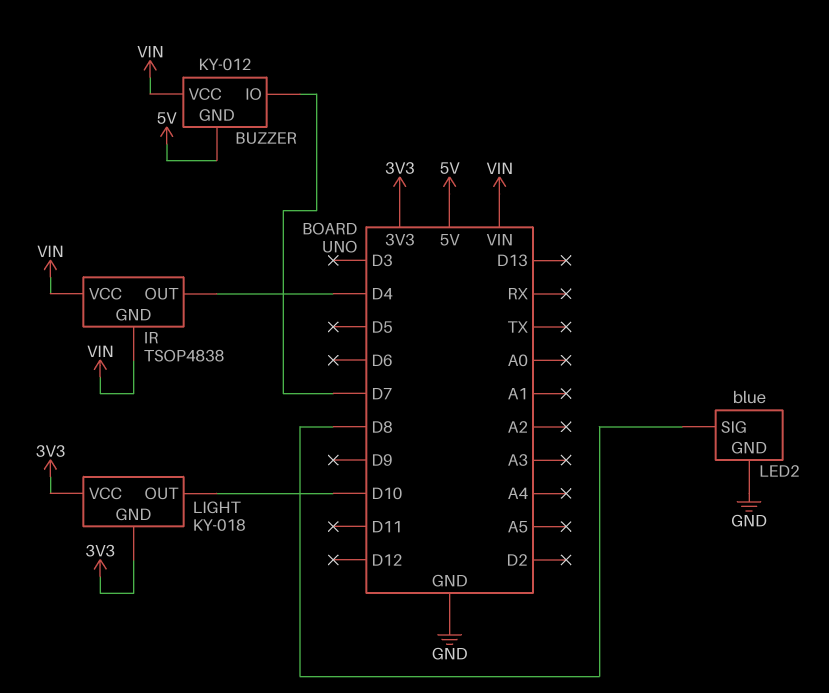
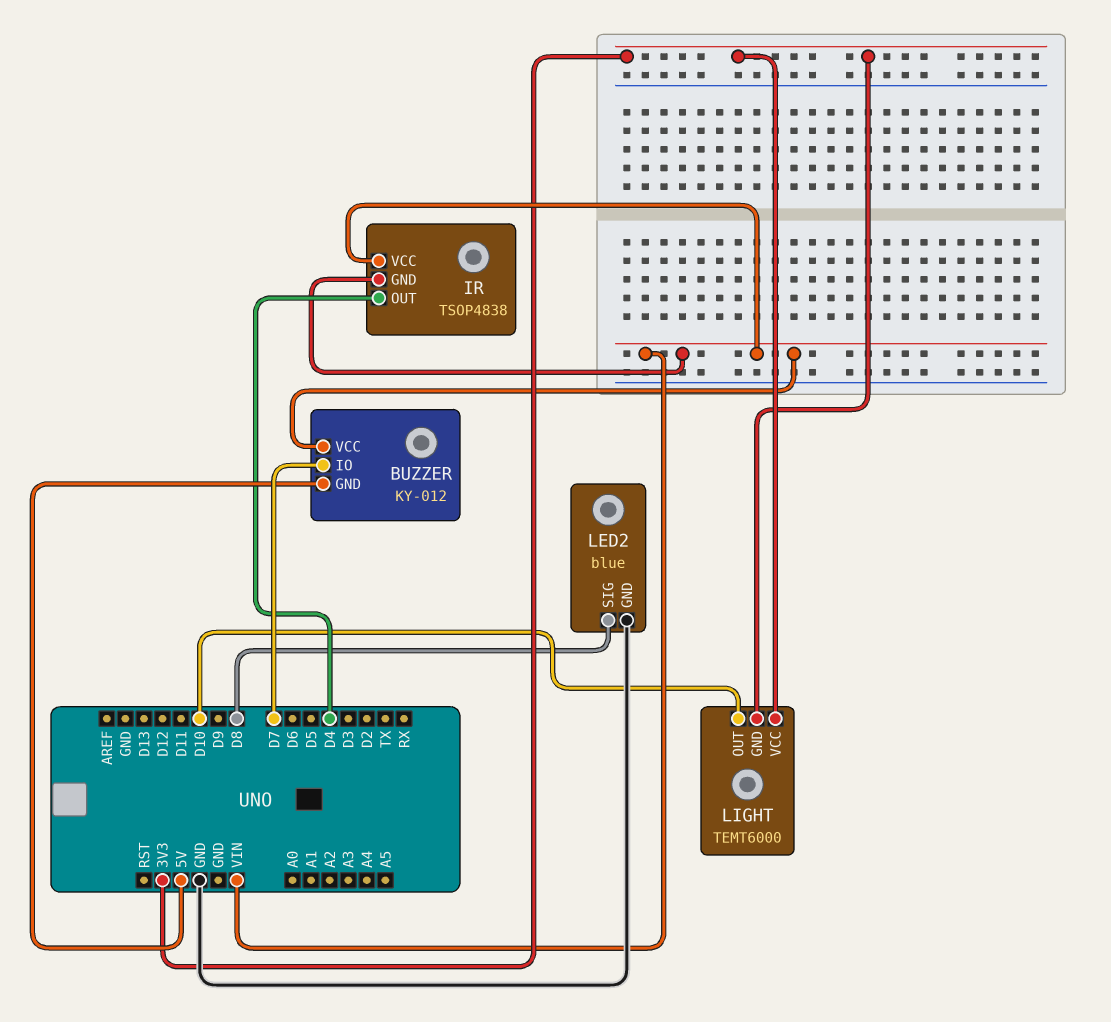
LIGHT: KY-018 -> TEMT6000

